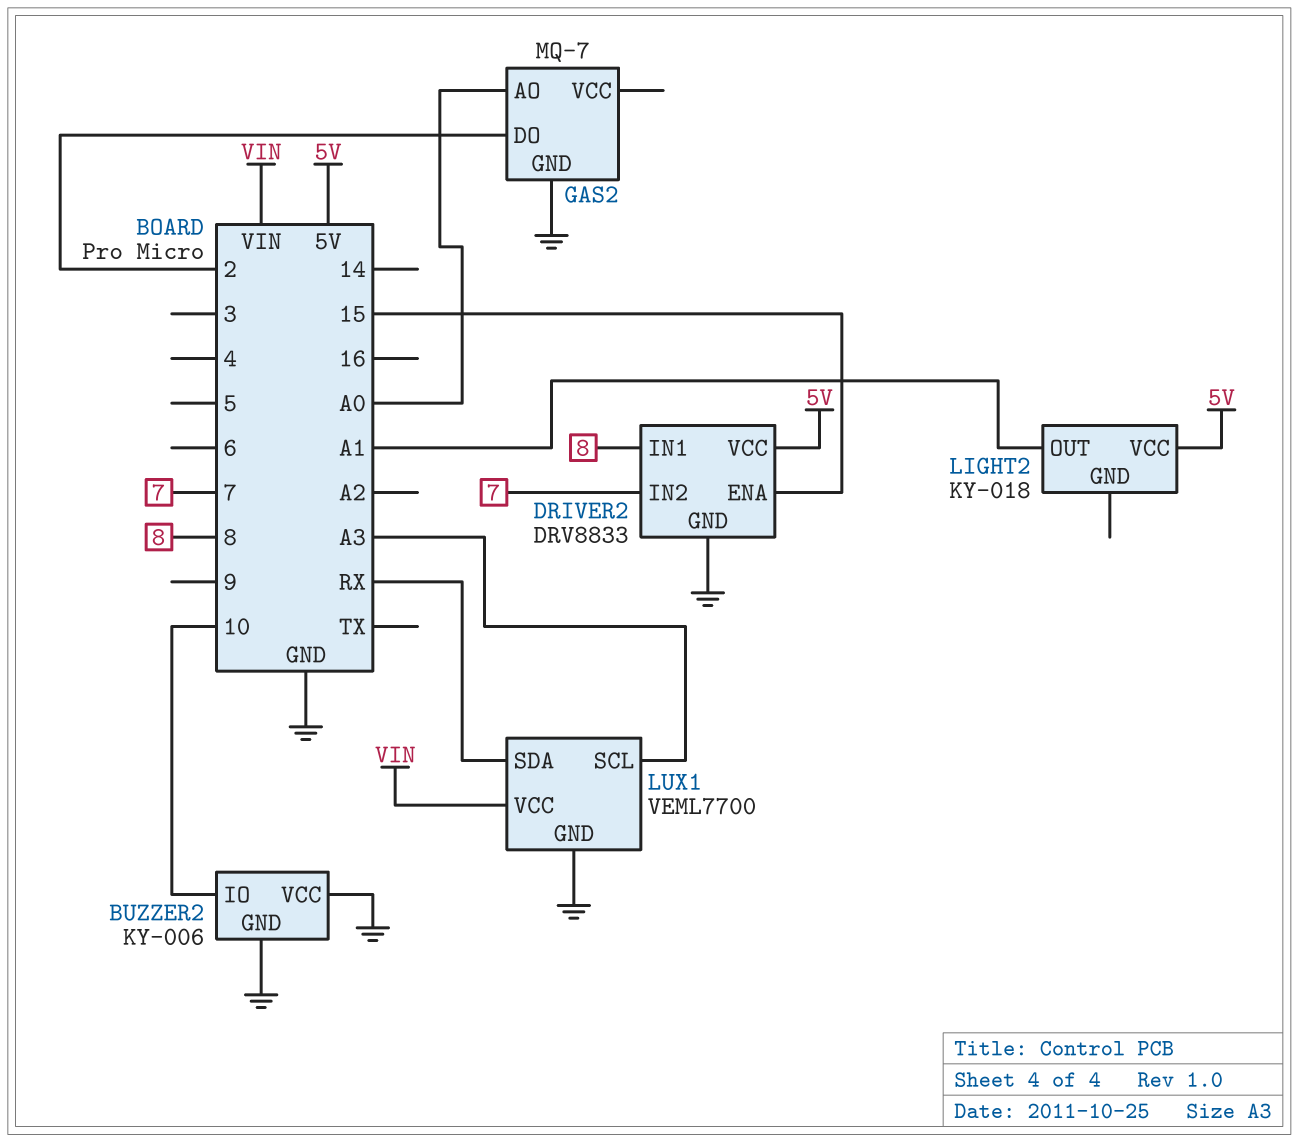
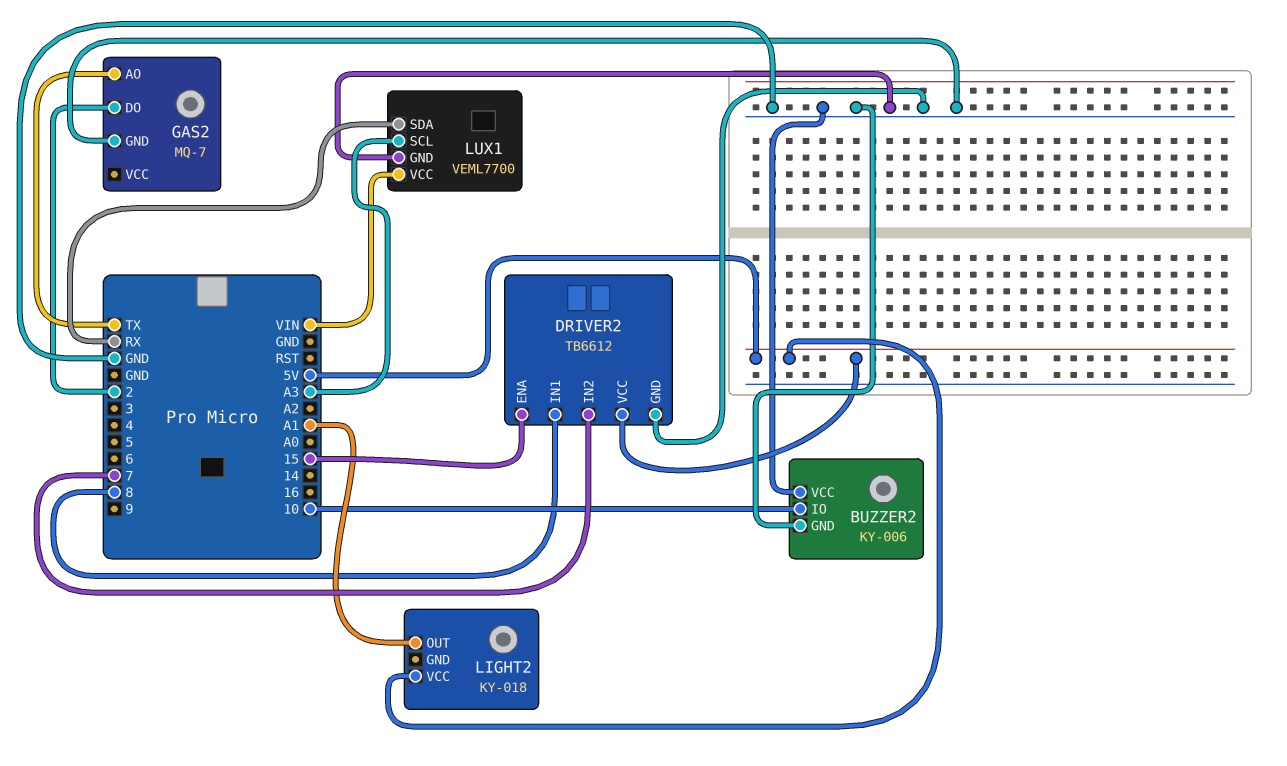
DRIVER2: DRV8833 -> TB6612
GAS2 pin AO: A0 -> TX

